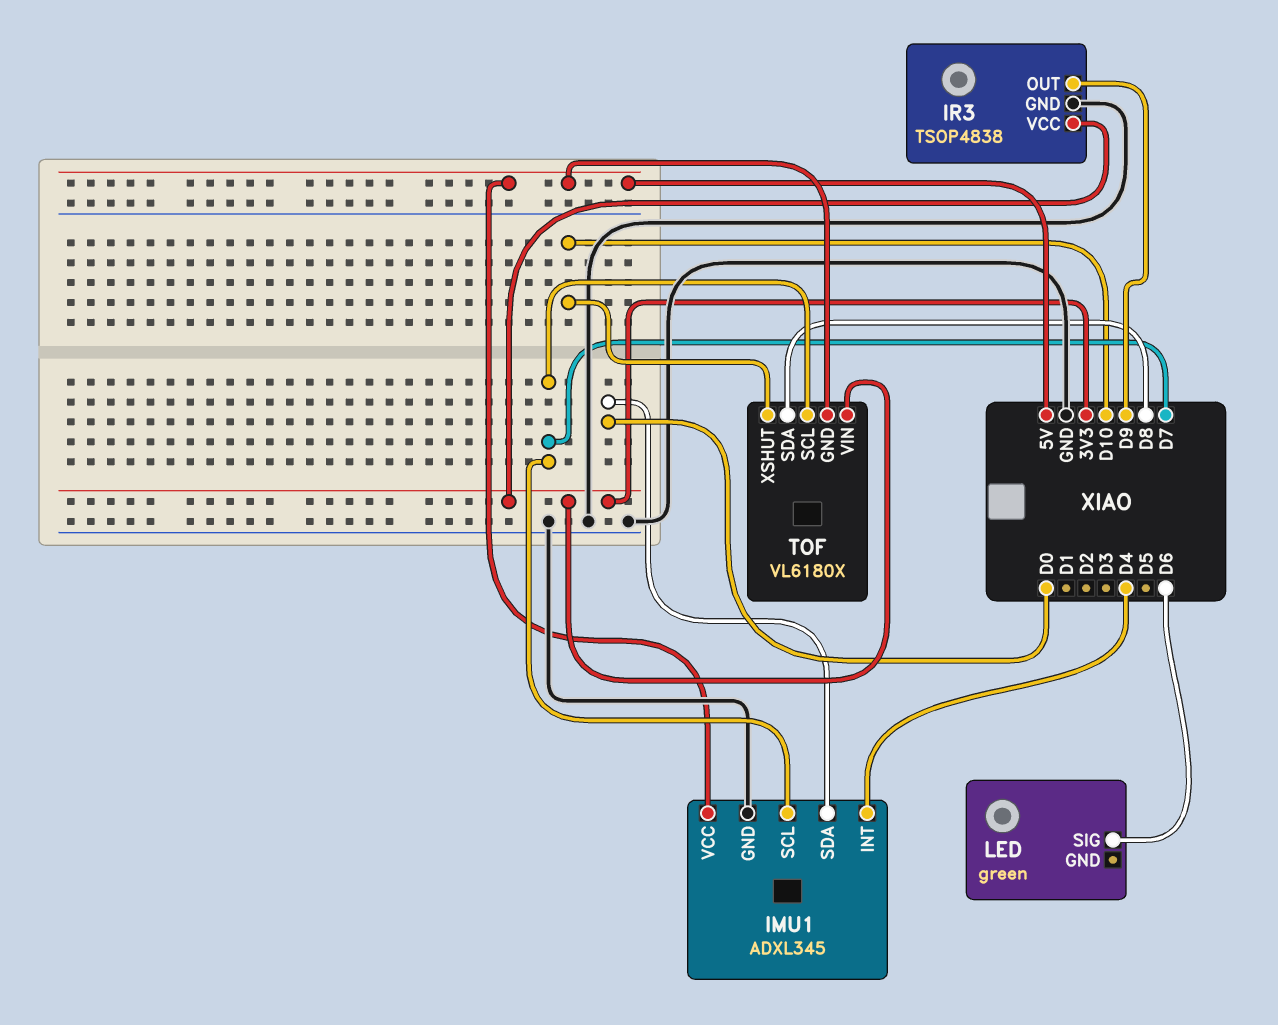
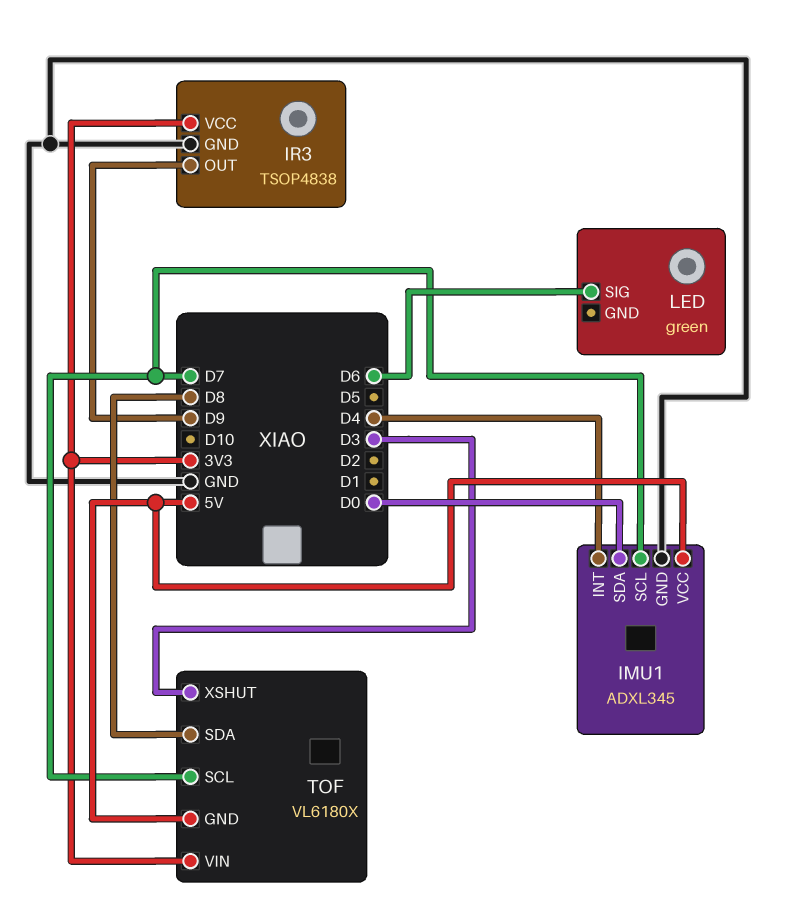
TOF pin XSHUT: D10 -> D3

